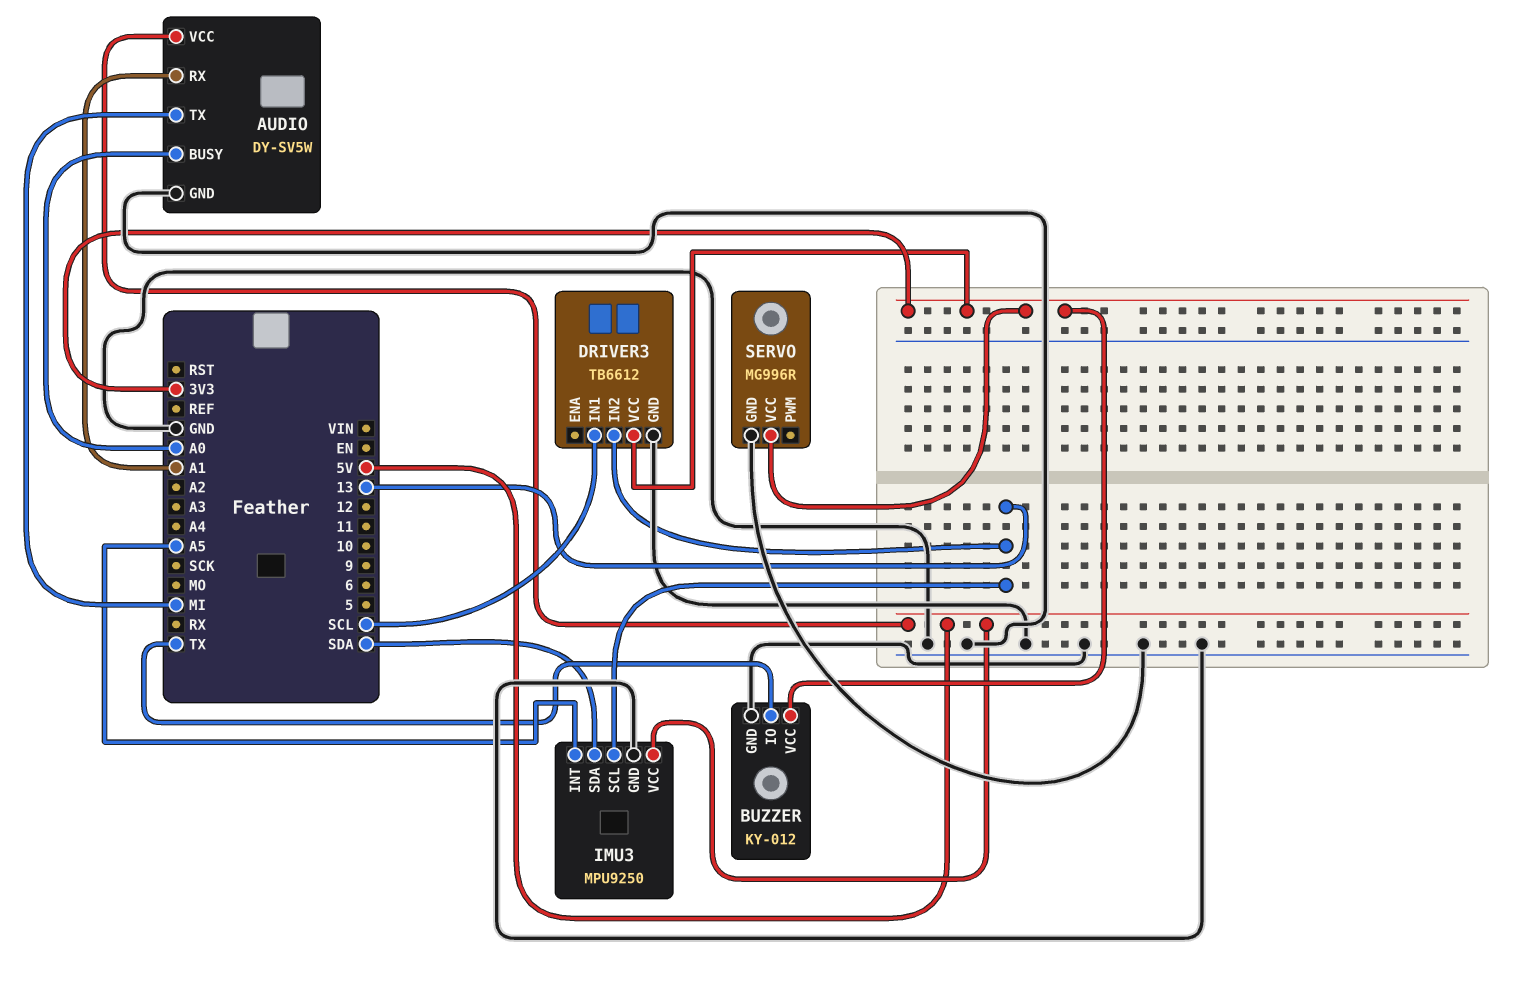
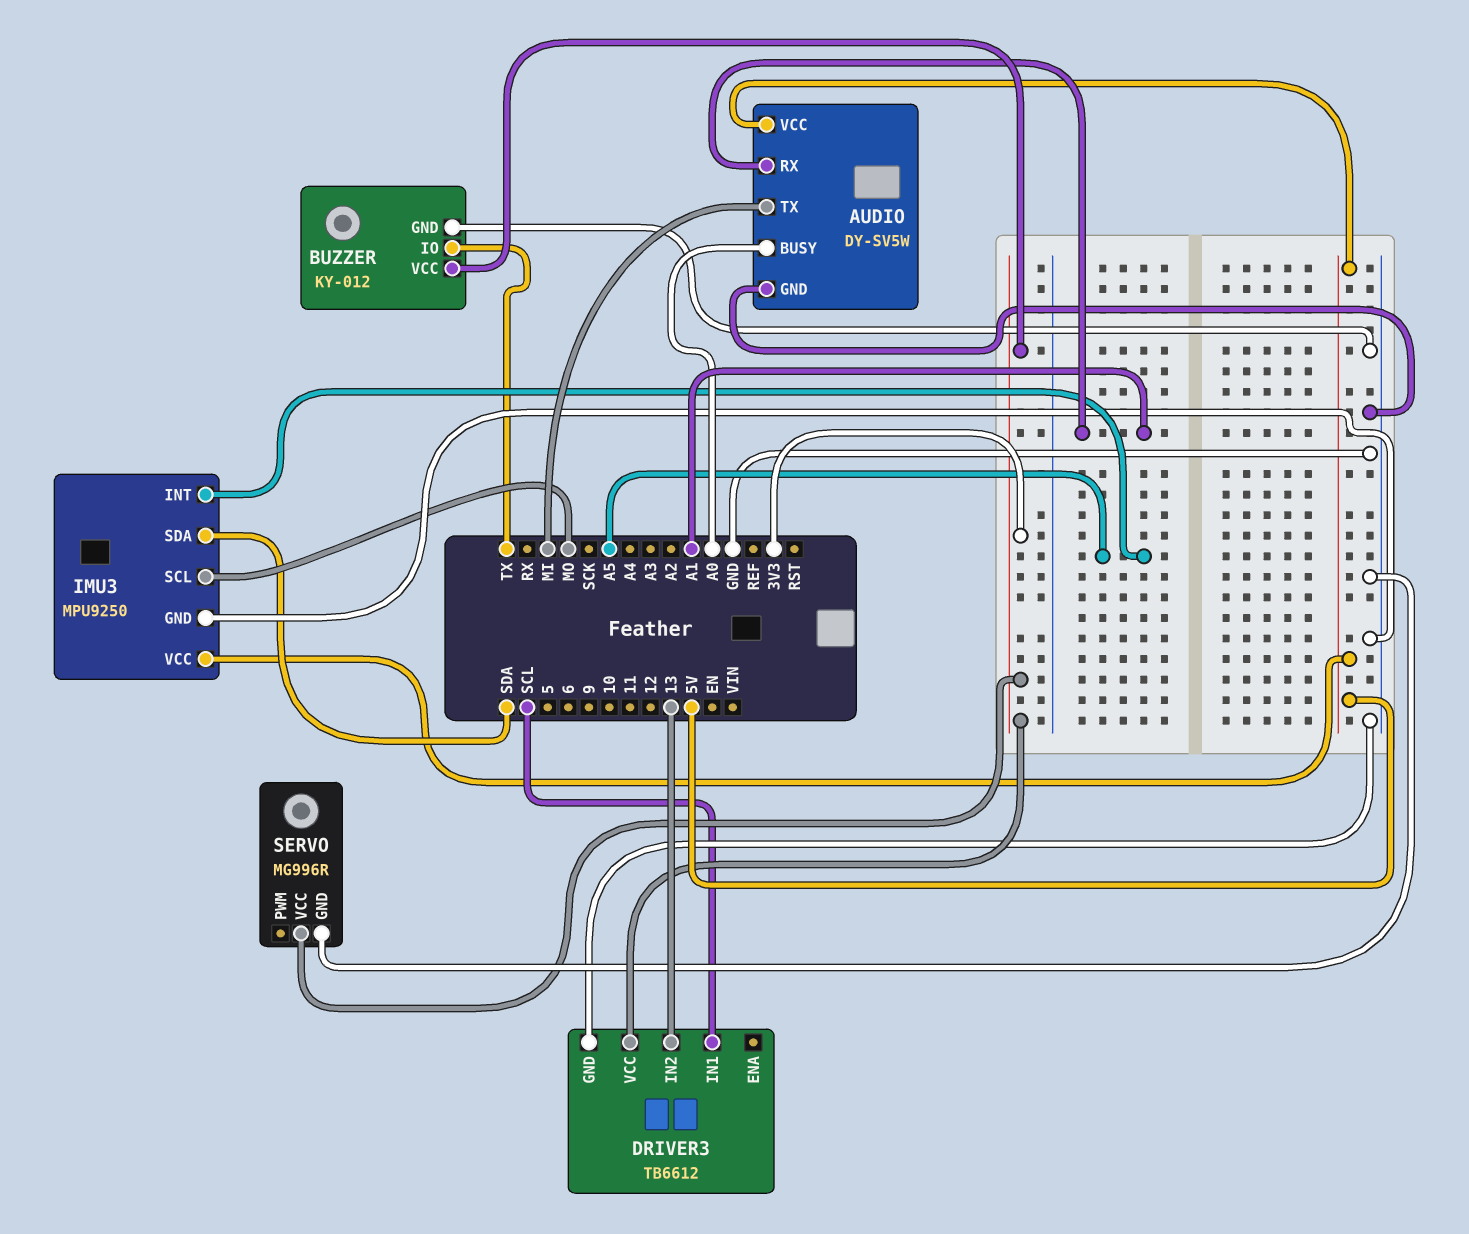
IMU3 pin SCL: 13 -> MO

